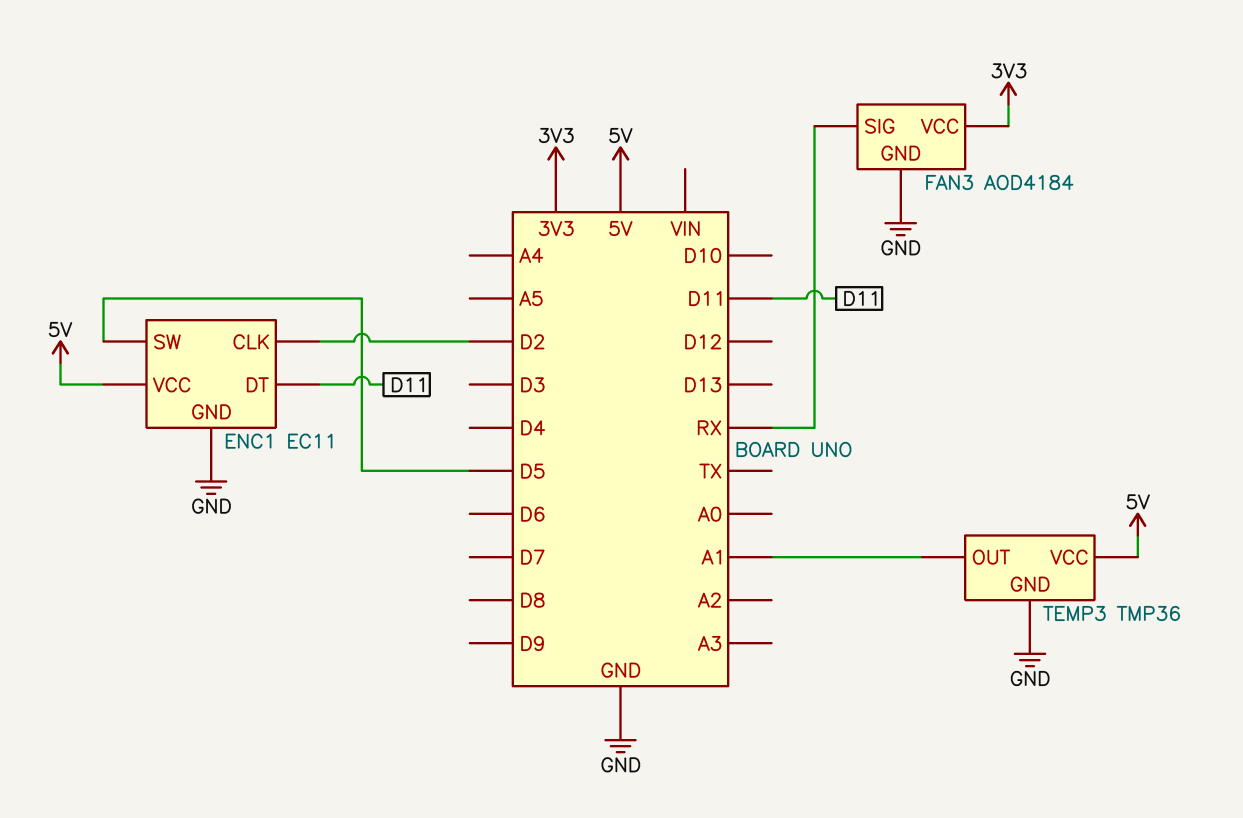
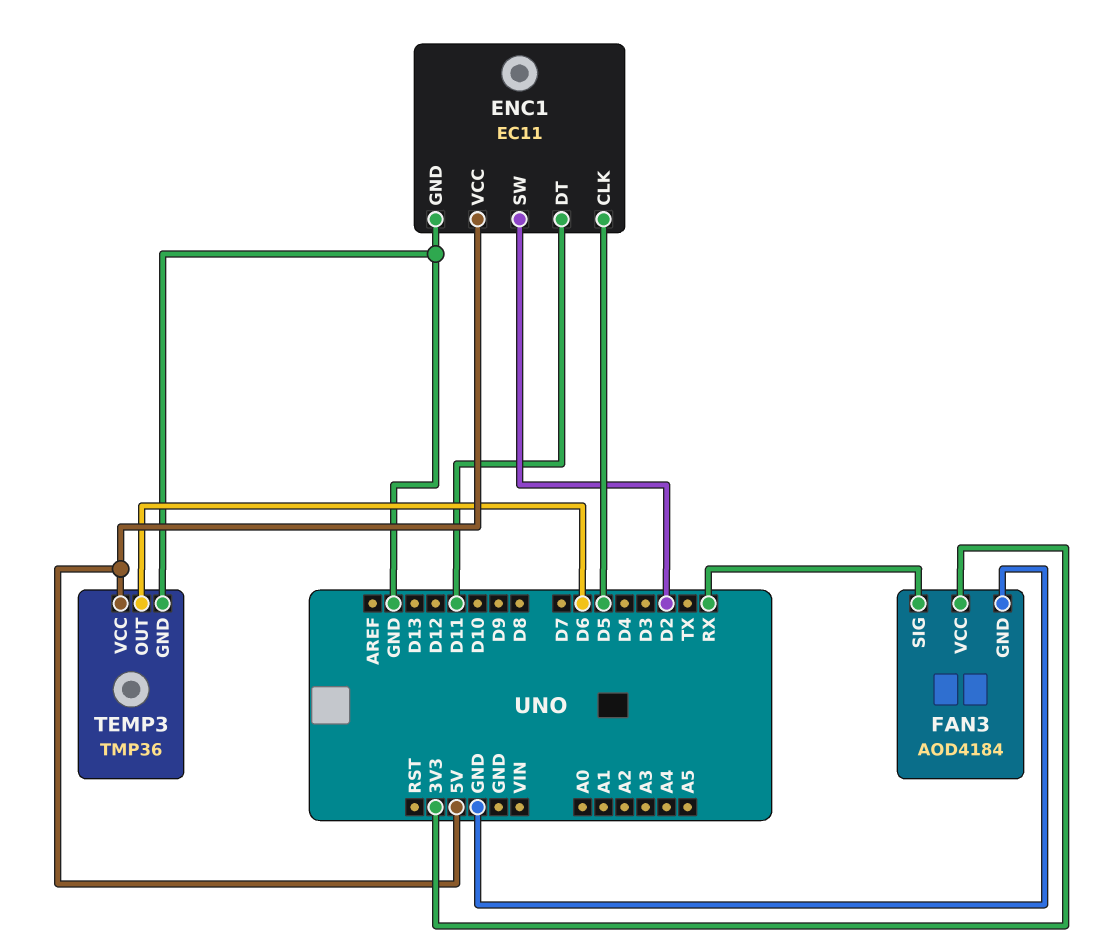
ENC1 pin CLK: D2 -> D5
ENC1 pin SW: D5 -> D2
TEMP3 pin OUT: A1 -> D6

